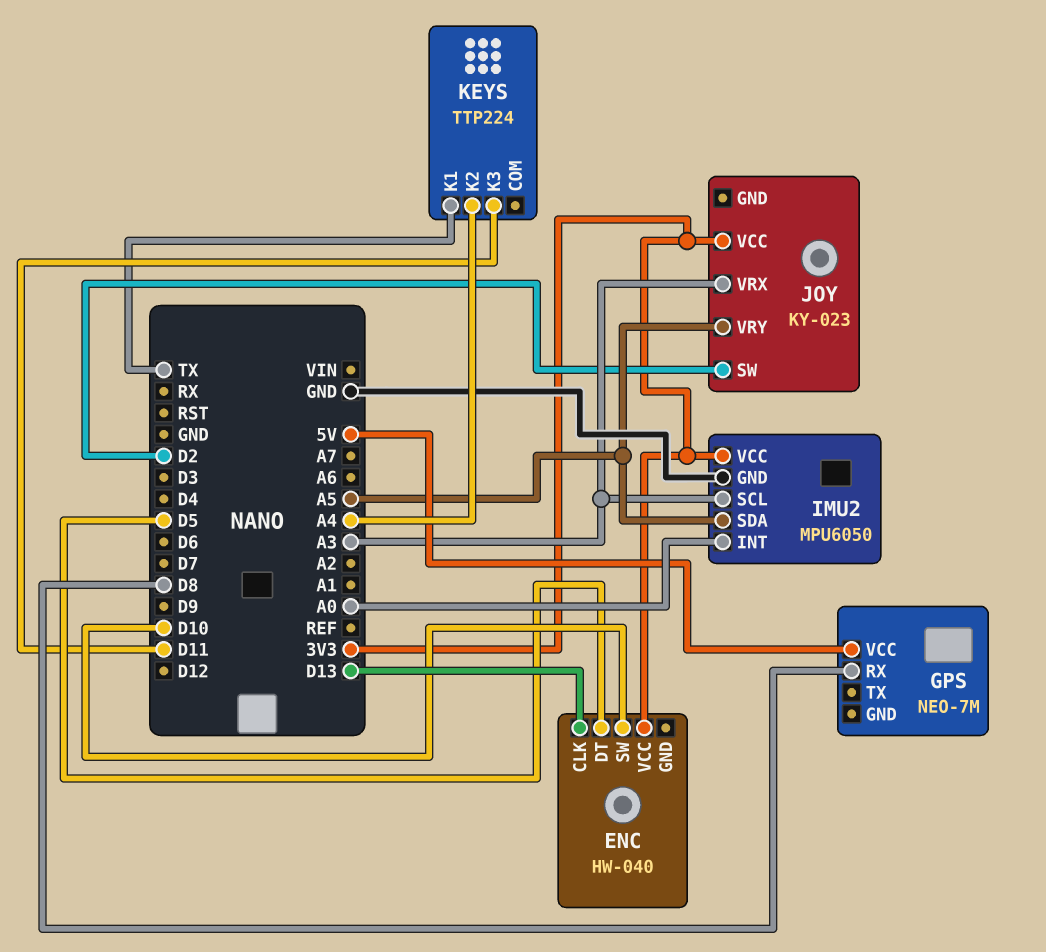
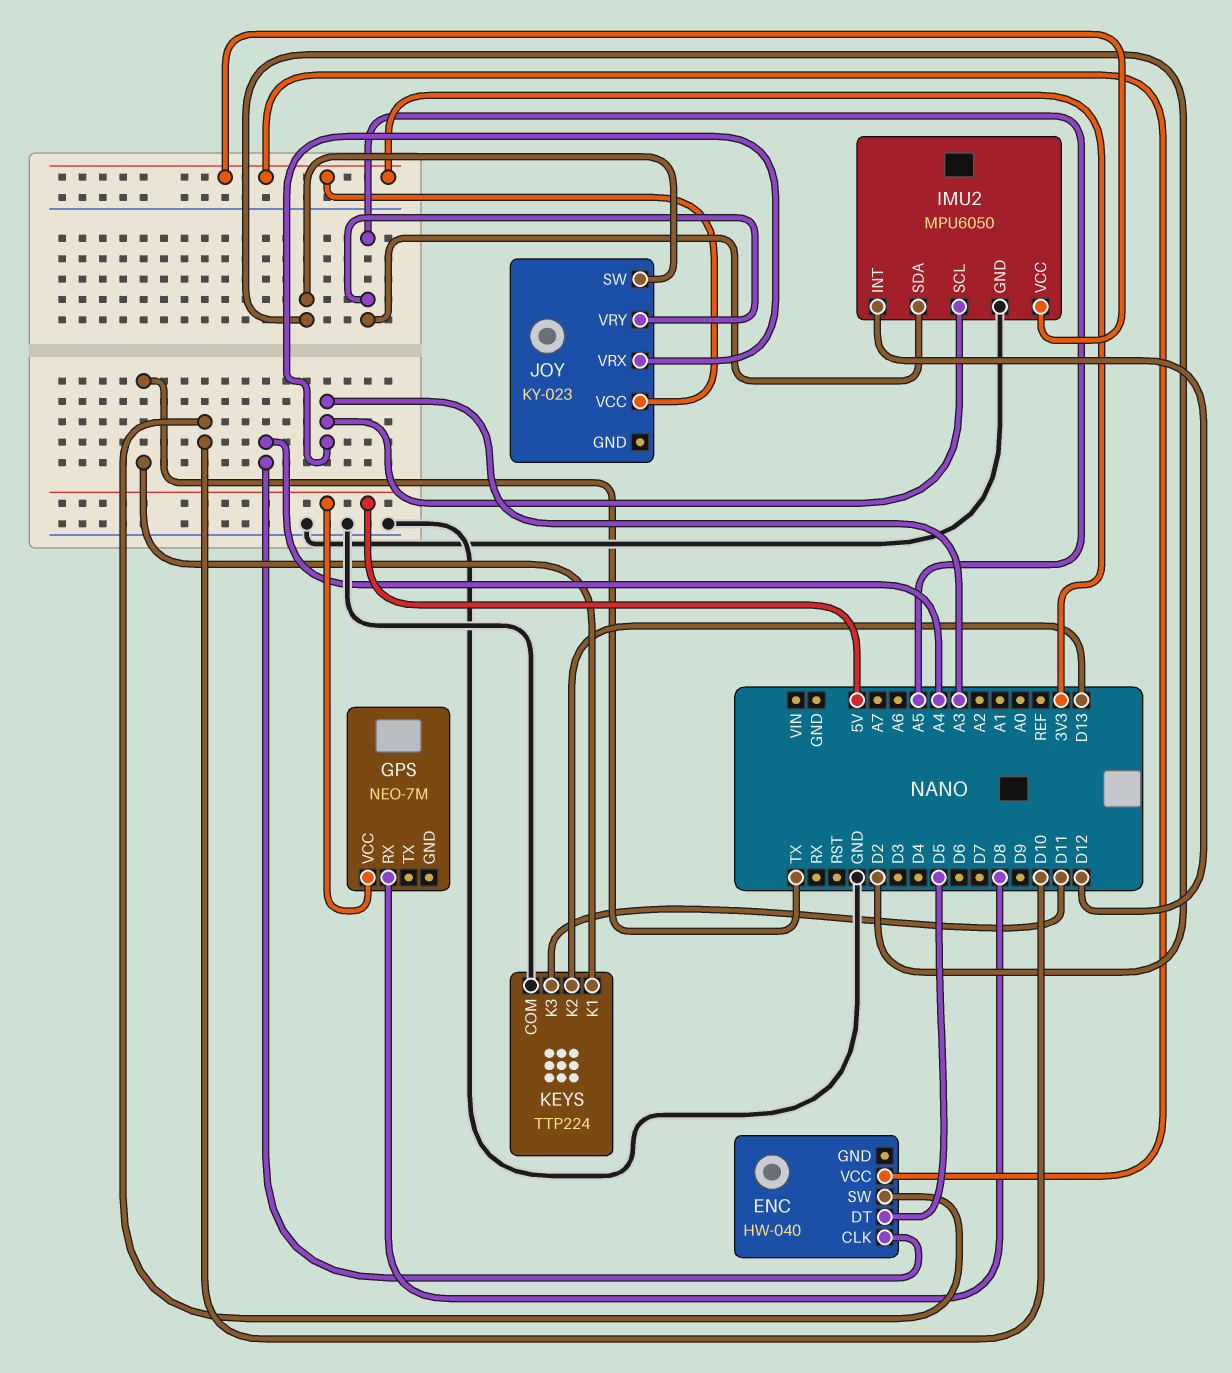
ENC pin CLK: D13 -> A4
IMU2 pin INT: A0 -> D12
KEYS pin COM: none -> GND
KEYS pin K2: A4 -> D13

